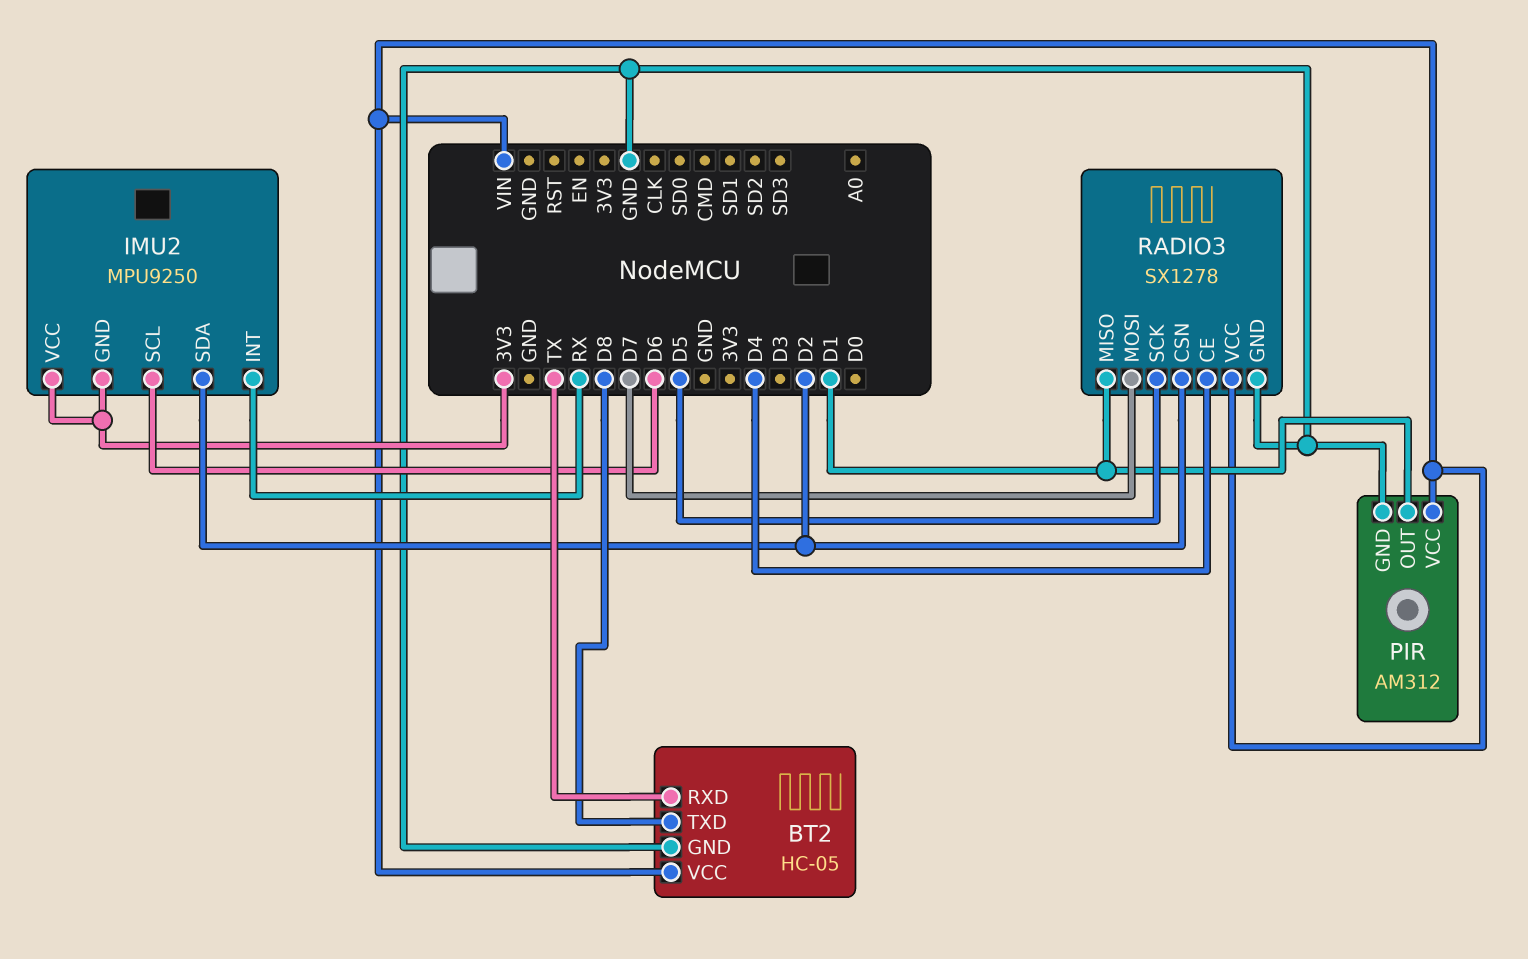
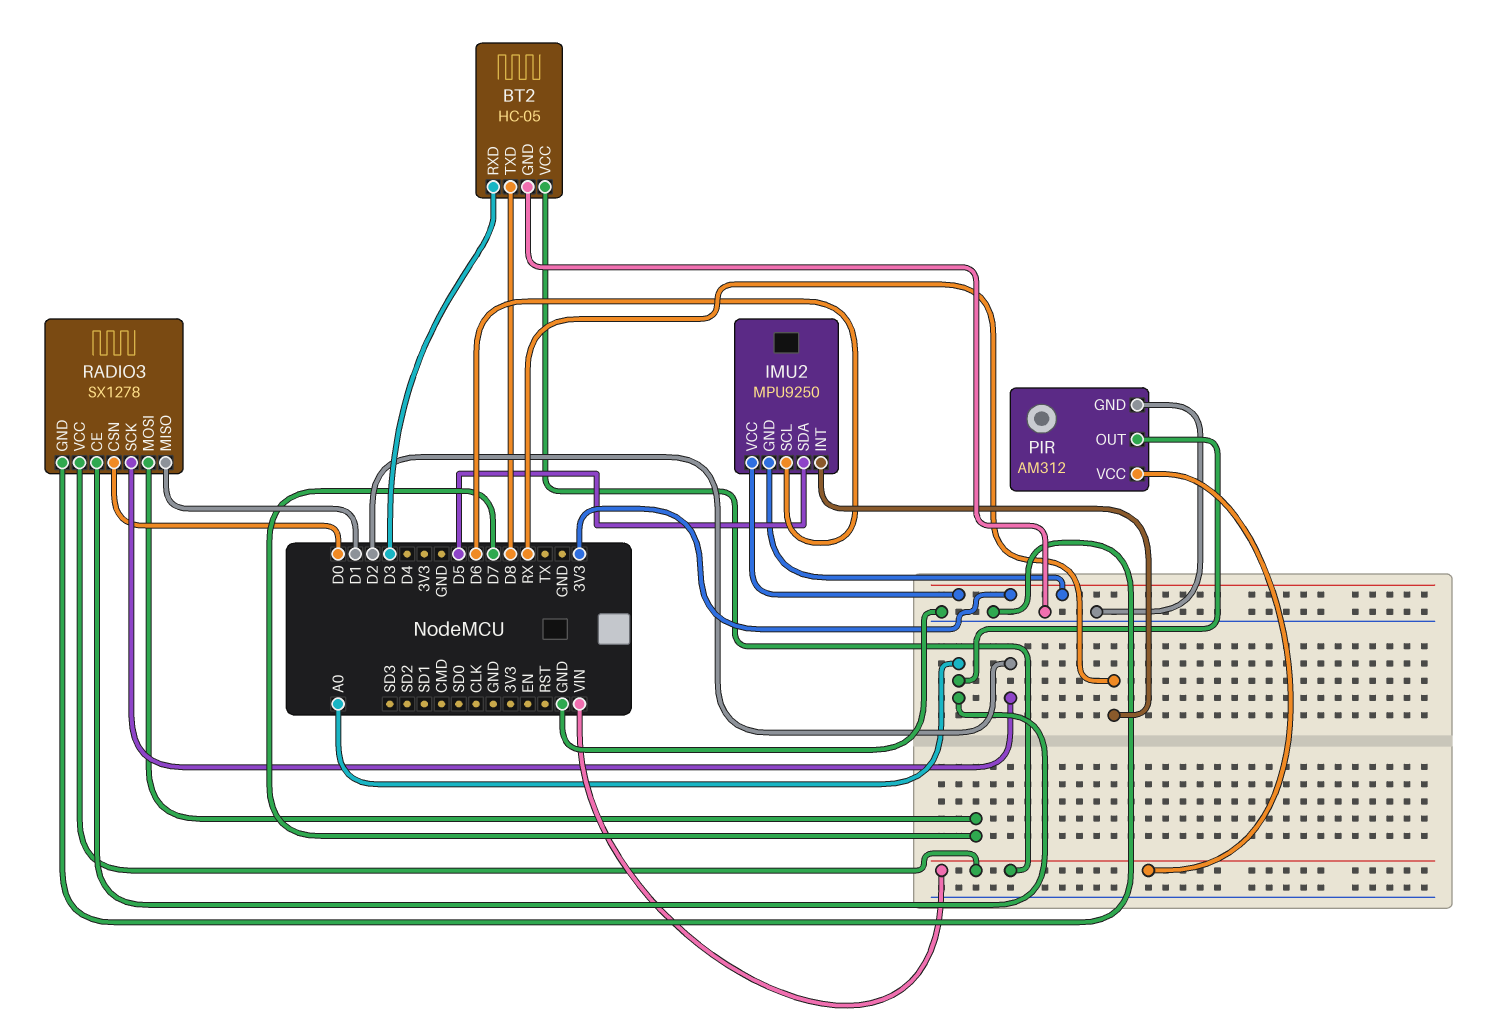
BT2 pin RXD: TX -> D3
IMU2 pin SDA: D2 -> D5
PIR pin OUT: D1 -> A0
RADIO3 pin CE: D4 -> A0
RADIO3 pin CSN: D2 -> D0
RADIO3 pin SCK: D5 -> D2

